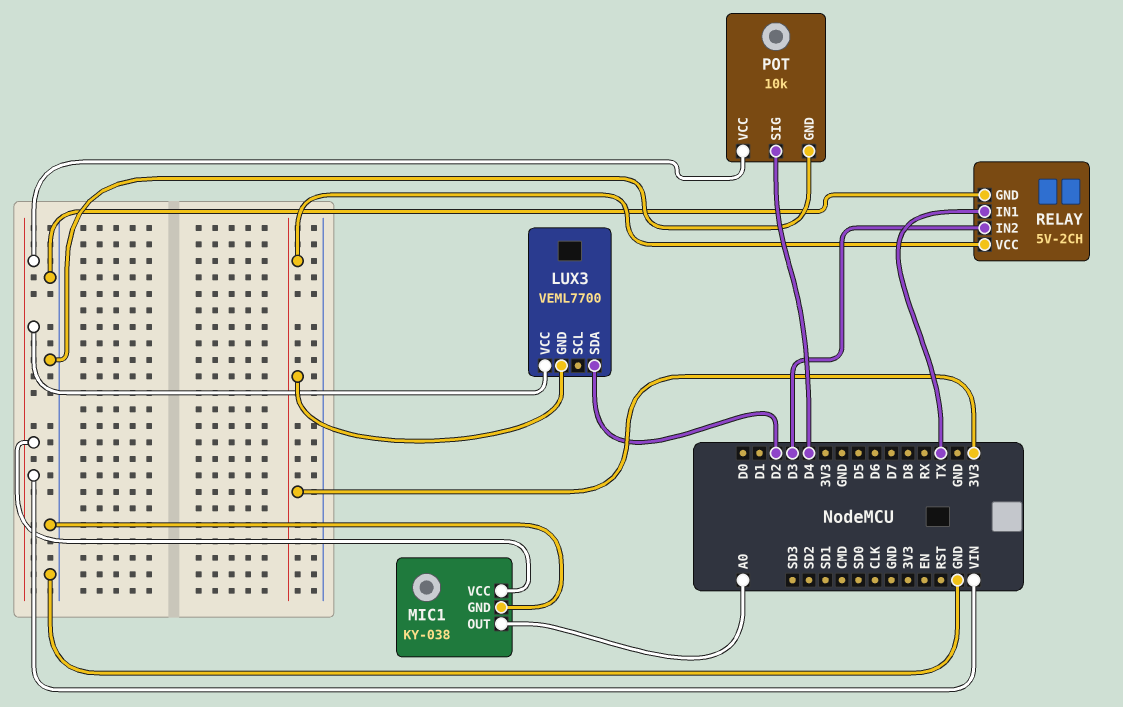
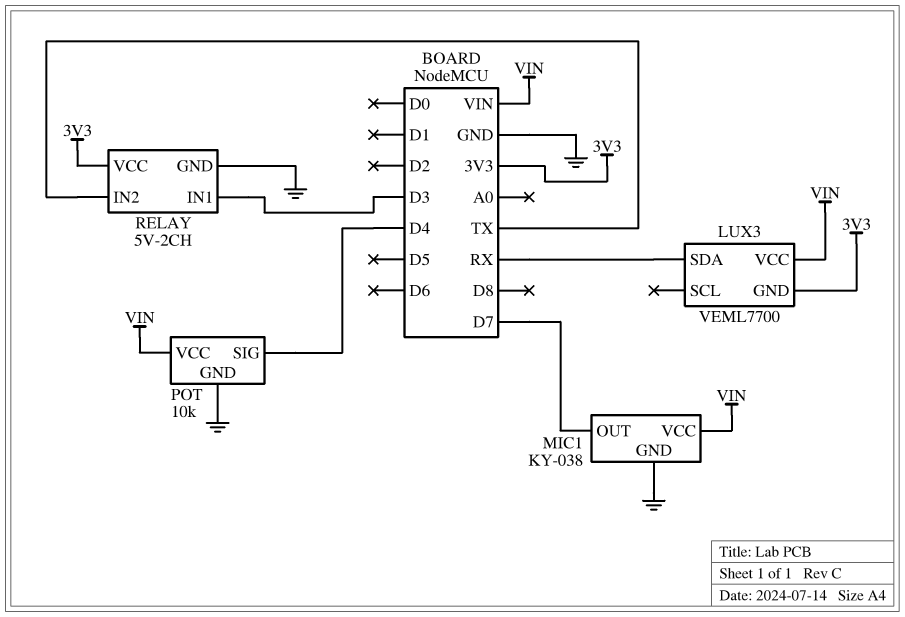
LUX3 pin SDA: D2 -> RX
MIC1 pin OUT: A0 -> D7
RELAY pin IN1: TX -> D3
RELAY pin IN2: D3 -> TX

